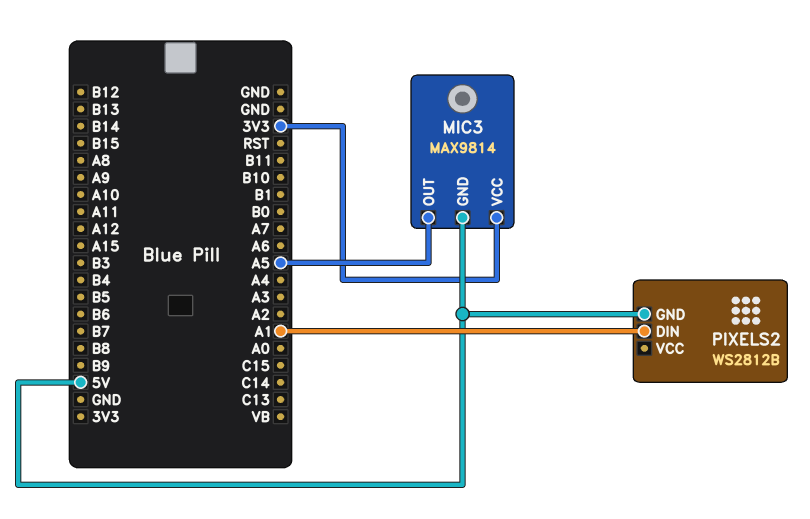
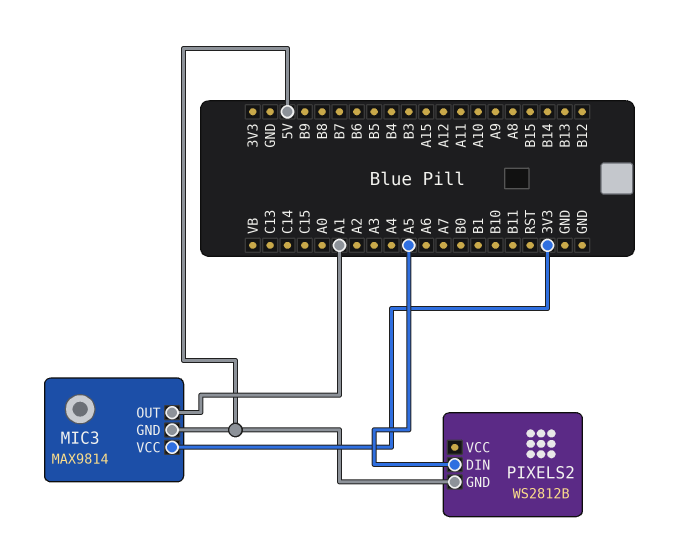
MIC3 pin OUT: A5 -> A1
PIXELS2 pin DIN: A1 -> A5

